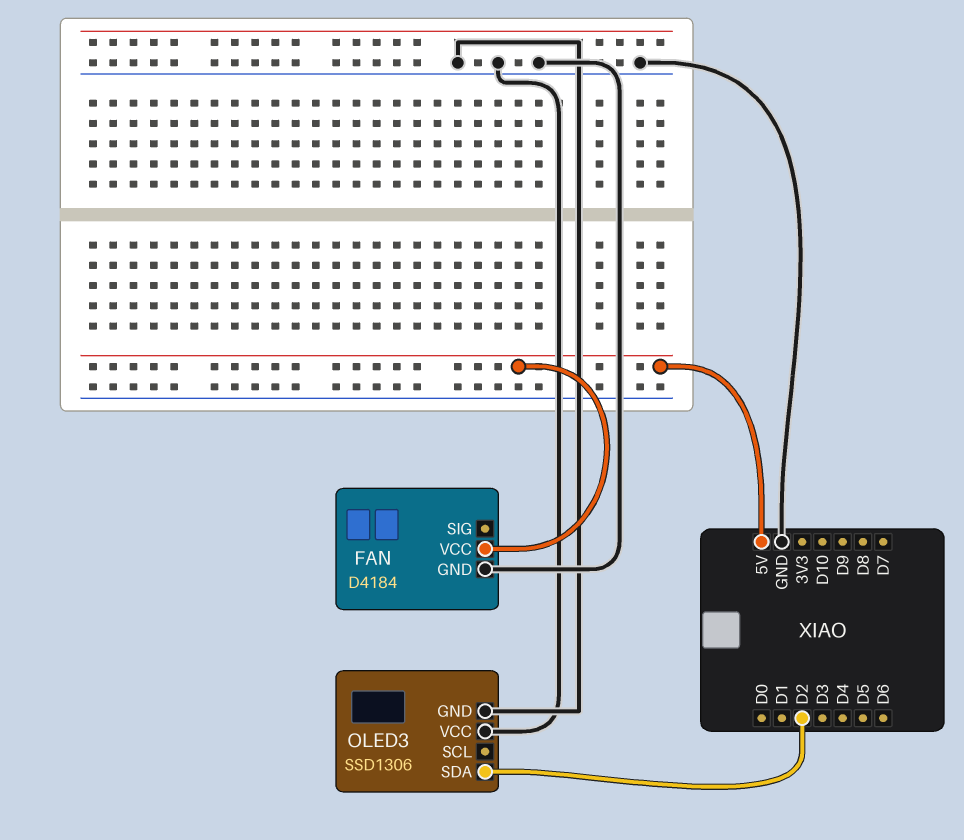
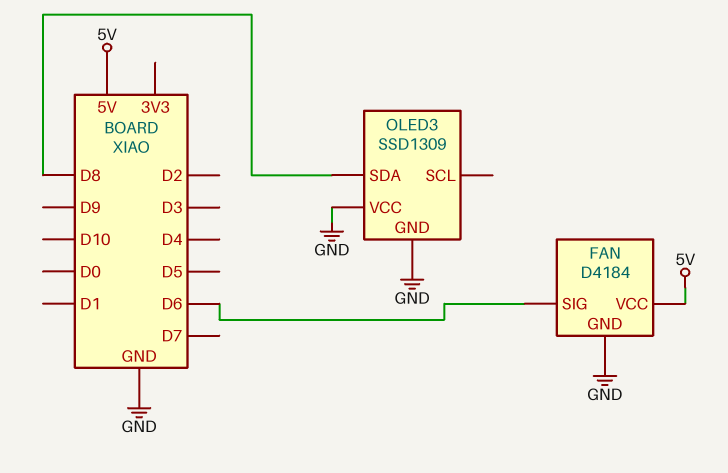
FAN pin SIG: none -> D6
OLED3: SSD1306 -> SSD1309
OLED3 pin SDA: D2 -> D8

